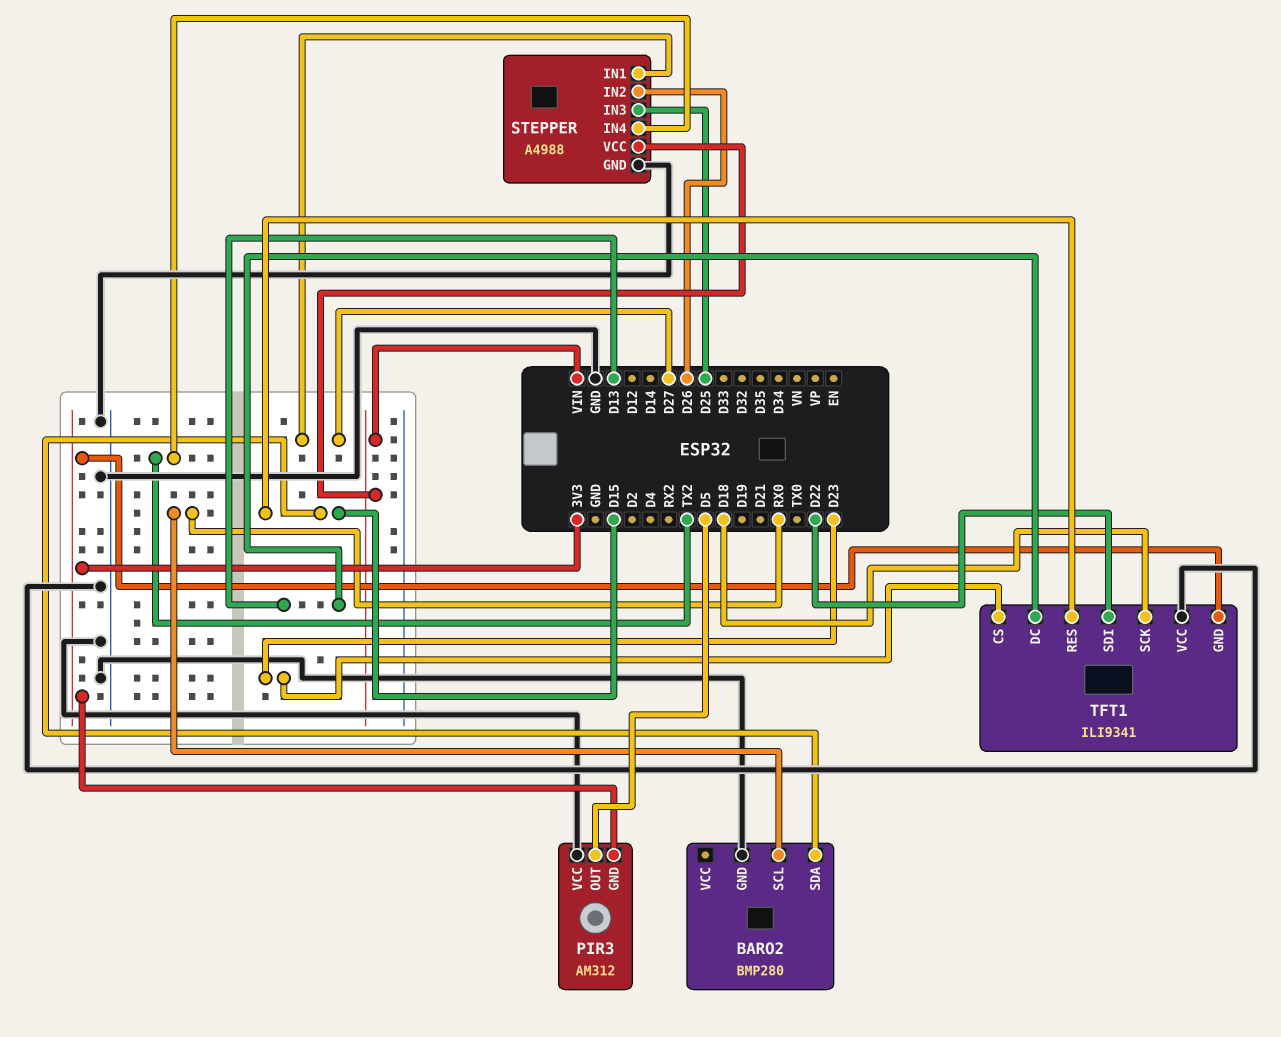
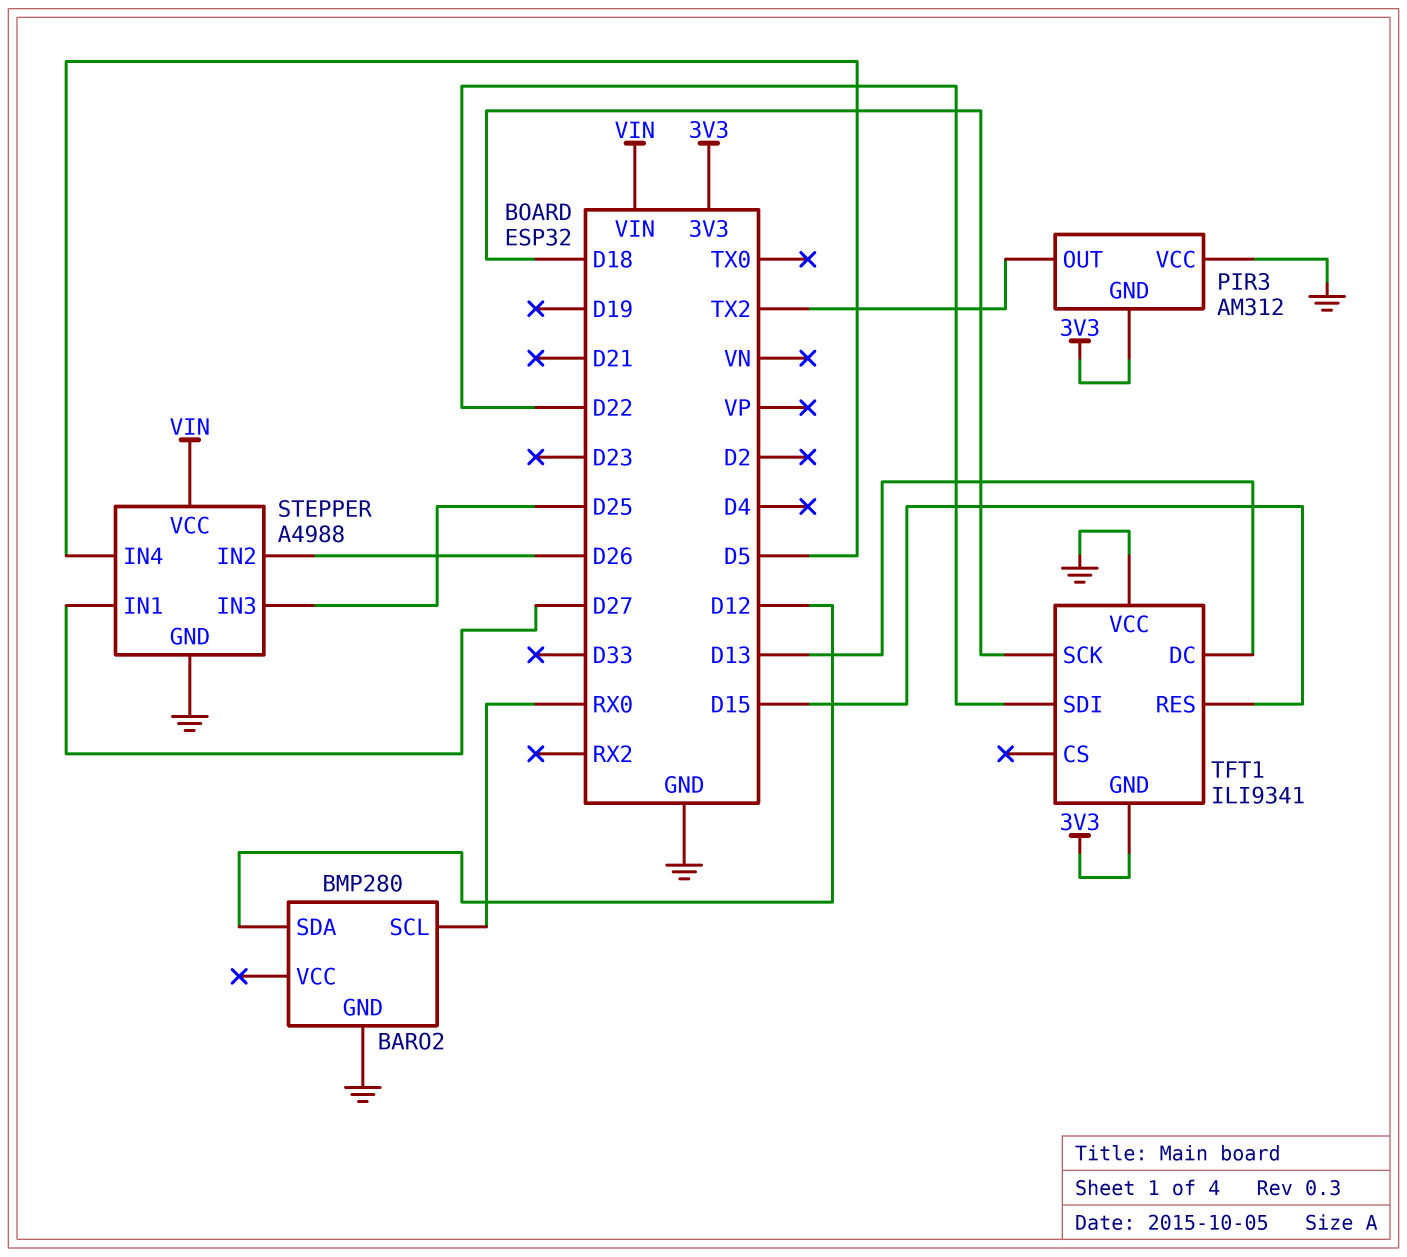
BARO2 pin SDA: D15 -> D12
PIR3 pin OUT: D5 -> TX2
STEPPER pin IN4: TX2 -> D5
TFT1 pin CS: D23 -> none

